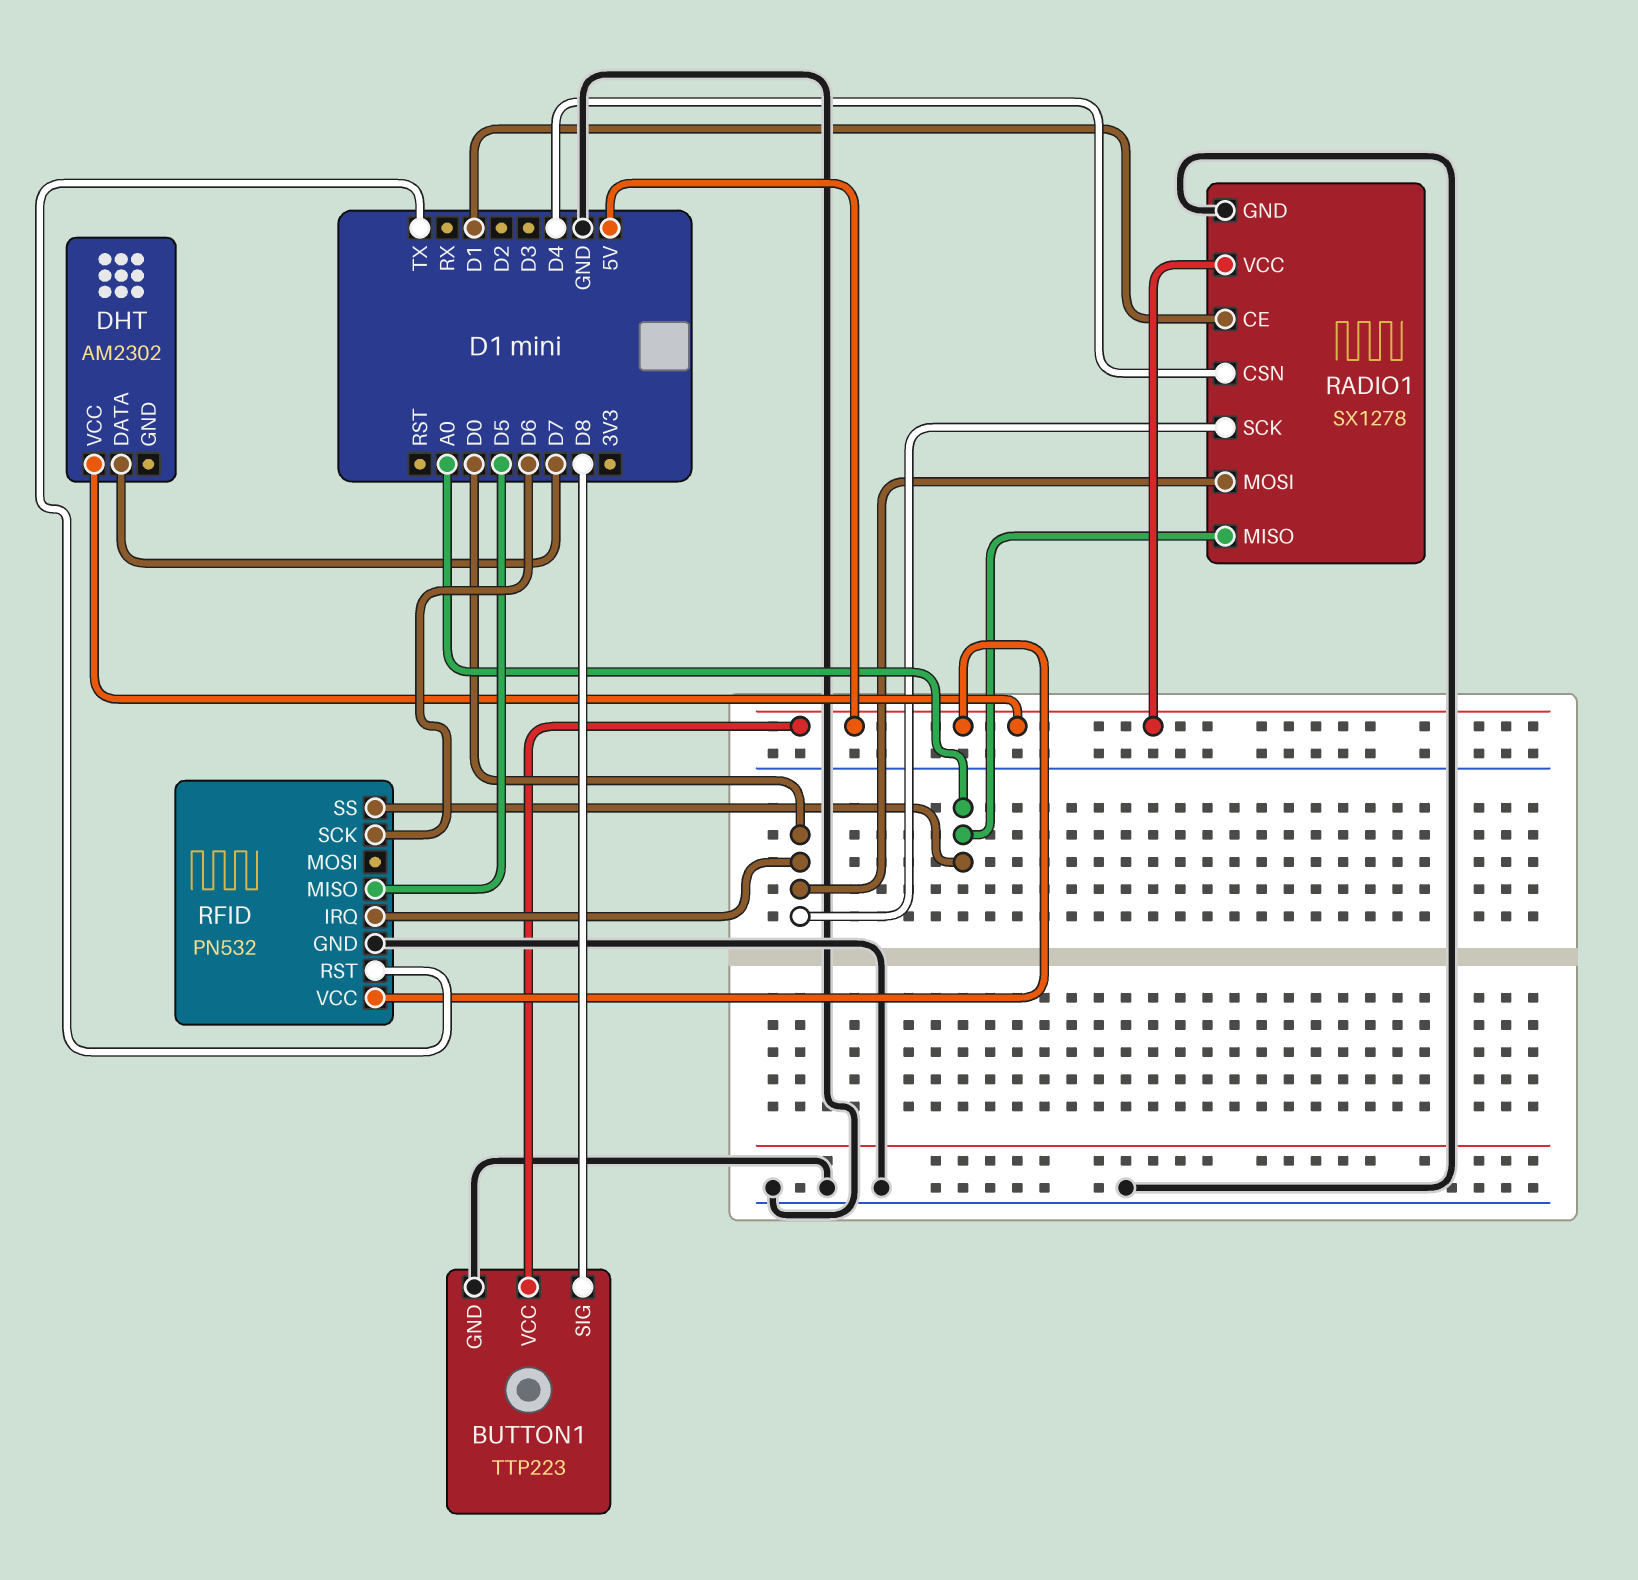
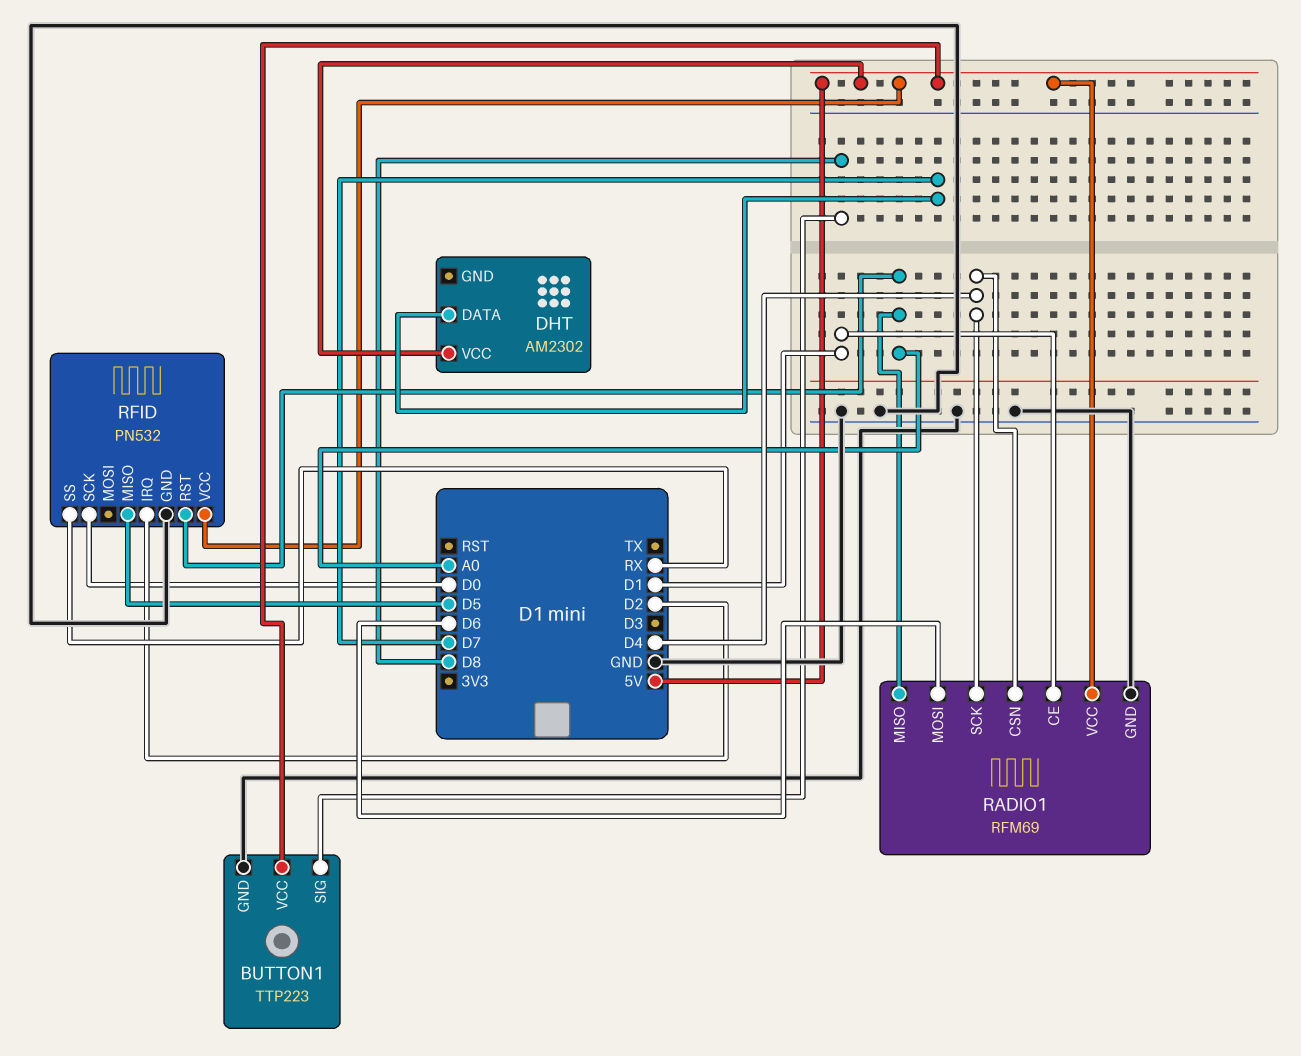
RADIO1: SX1278 -> RFM69
RADIO1 pin MOSI: D0 -> D6
RADIO1 pin SCK: D0 -> D4
RFID pin IRQ: D0 -> D2
RFID pin RST: TX -> A0
RFID pin SCK: D6 -> D0
RFID pin SS: A0 -> RX

